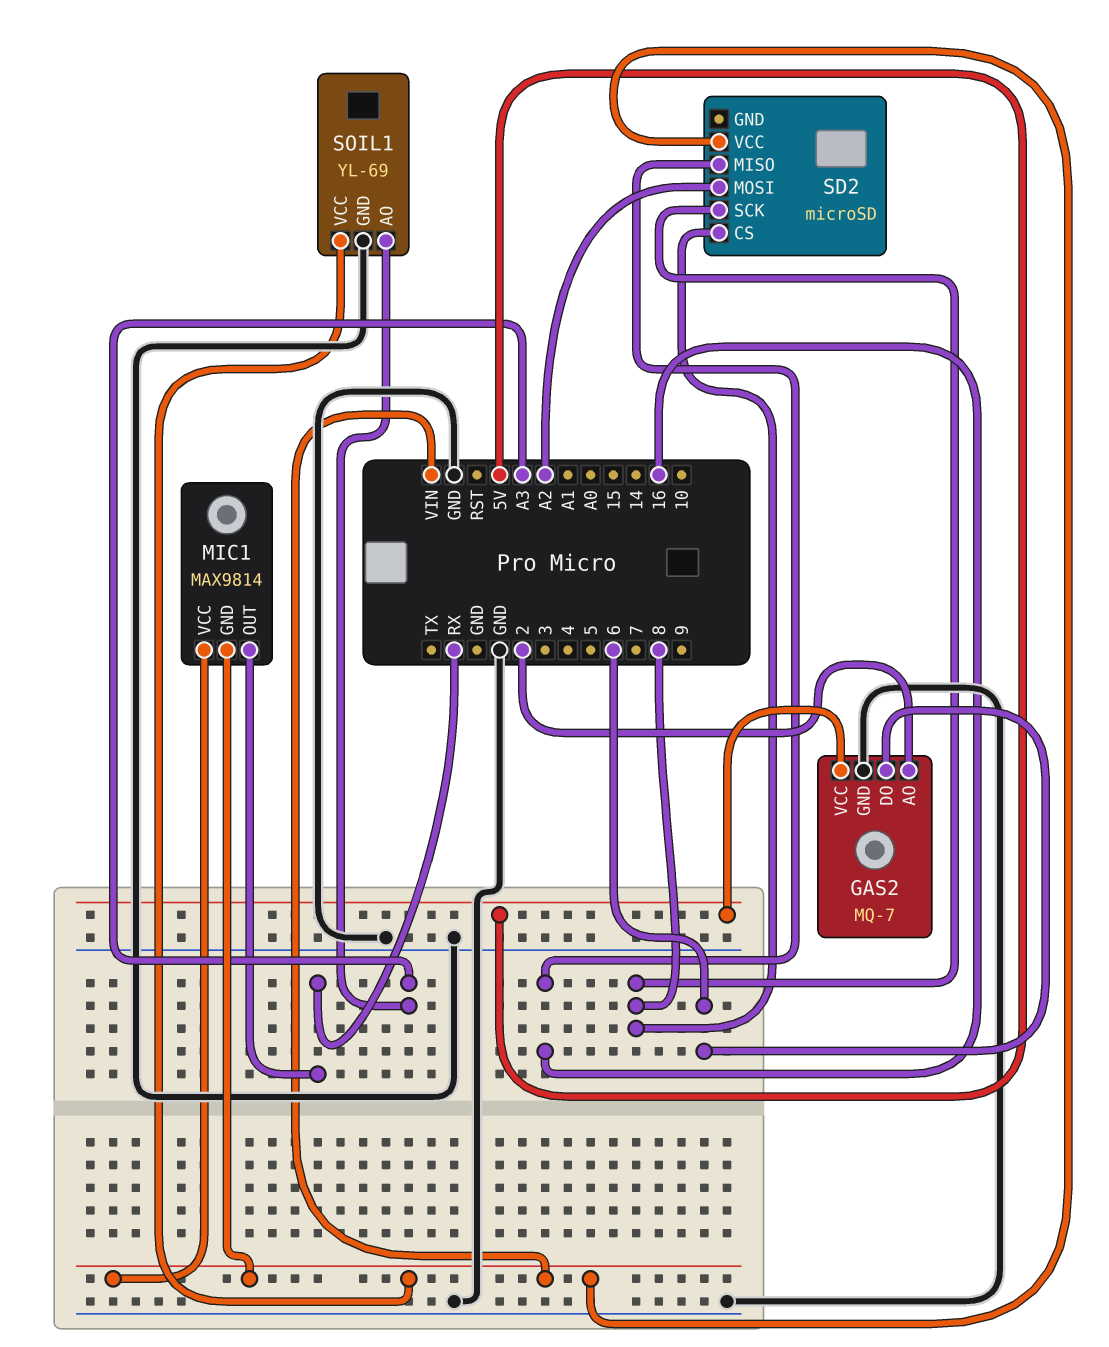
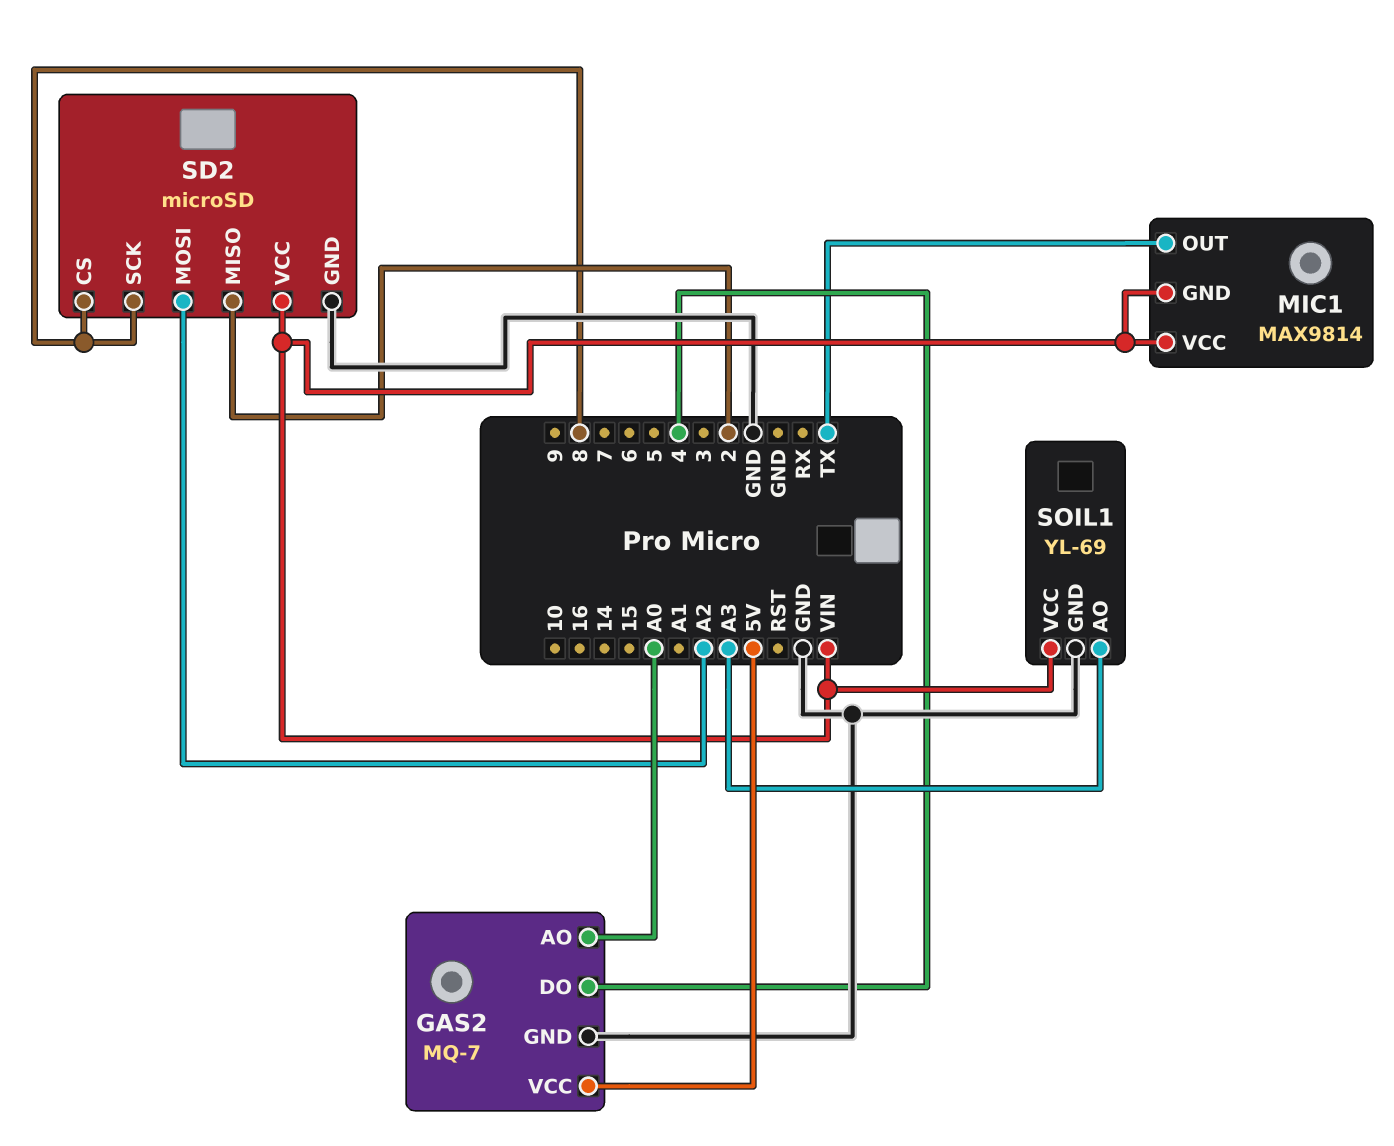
GAS2 pin AO: 2 -> A0
GAS2 pin DO: 6 -> 4
MIC1 pin OUT: RX -> TX
SD2 pin GND: none -> GND
SD2 pin MISO: 16 -> 2

